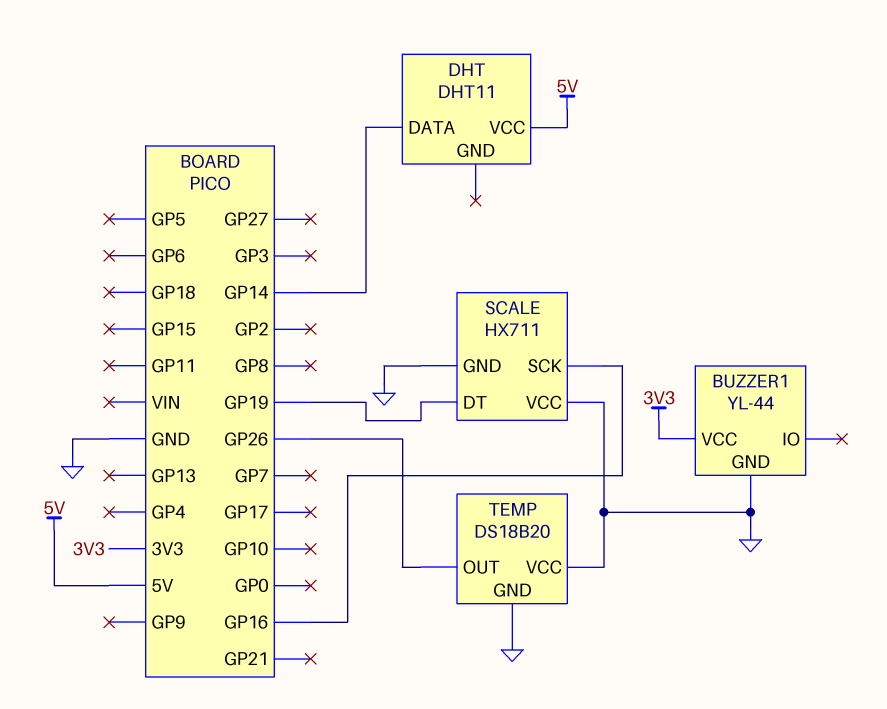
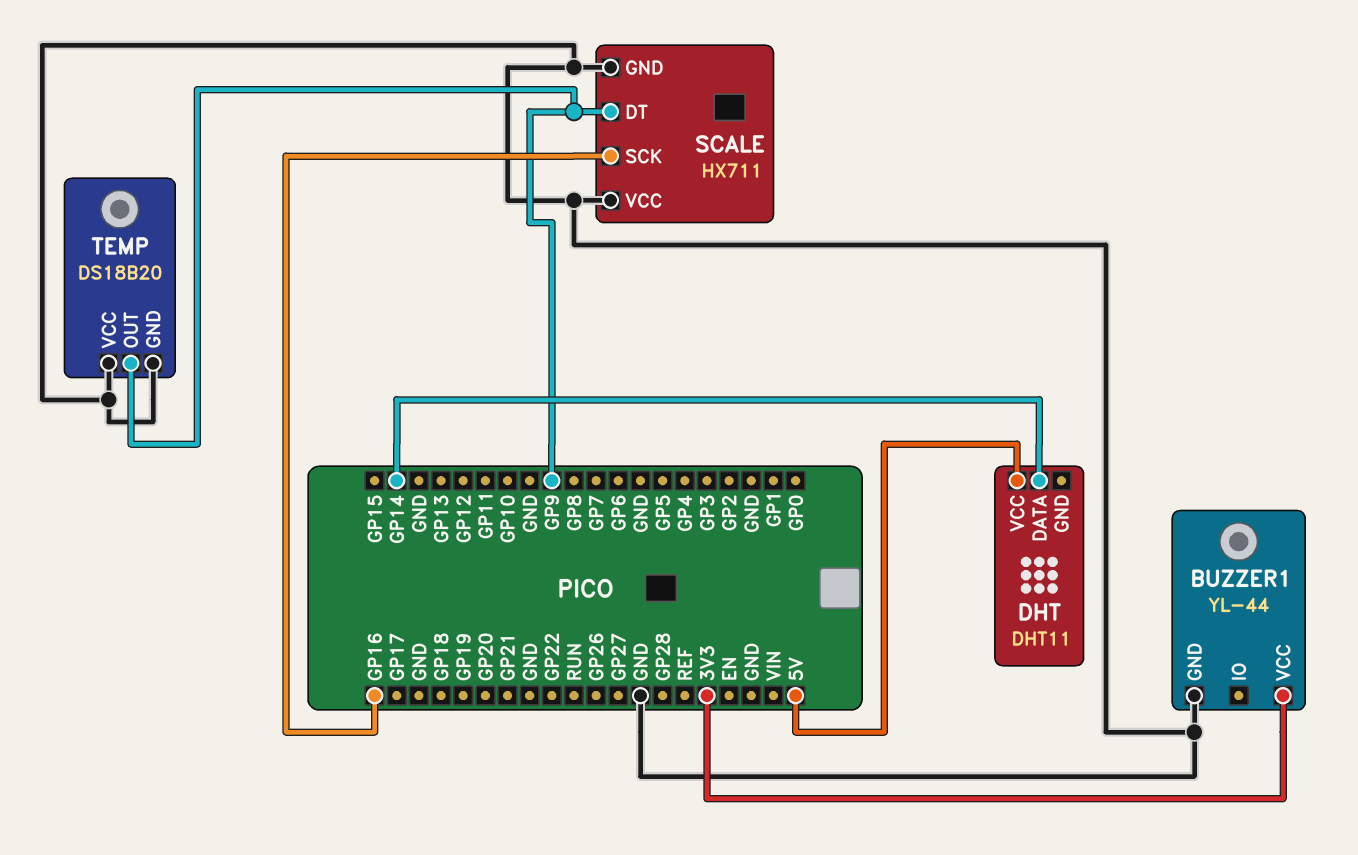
SCALE pin DT: GP19 -> GP9
TEMP pin OUT: GP26 -> GP9

